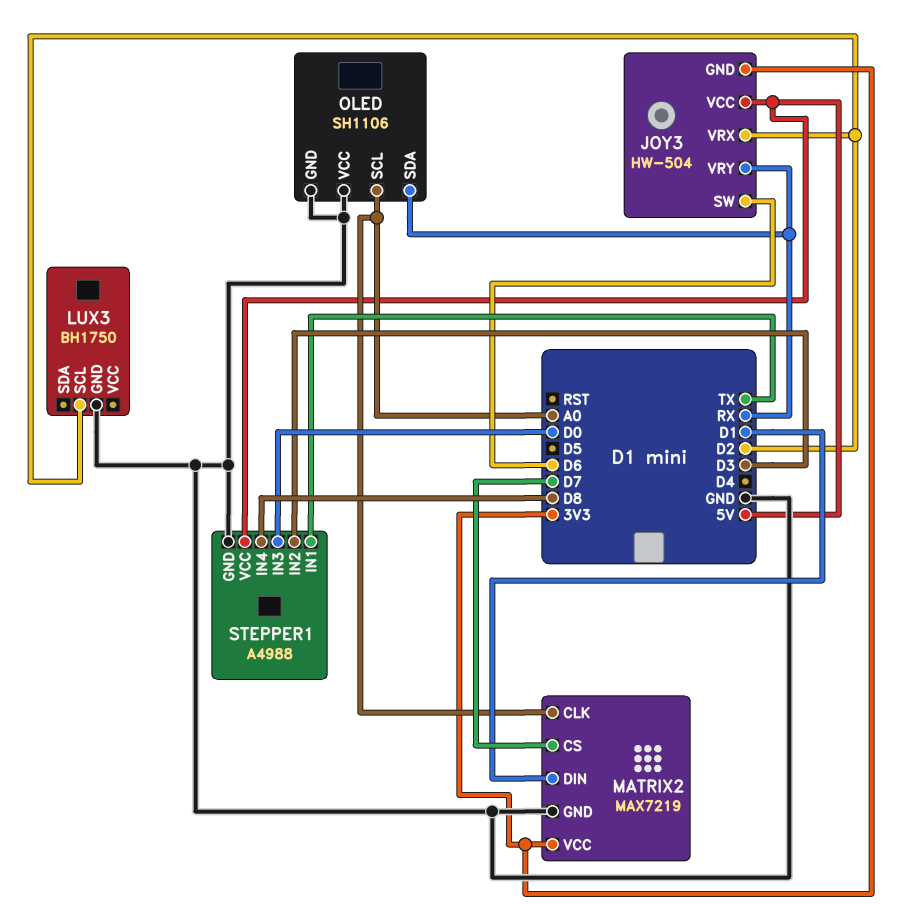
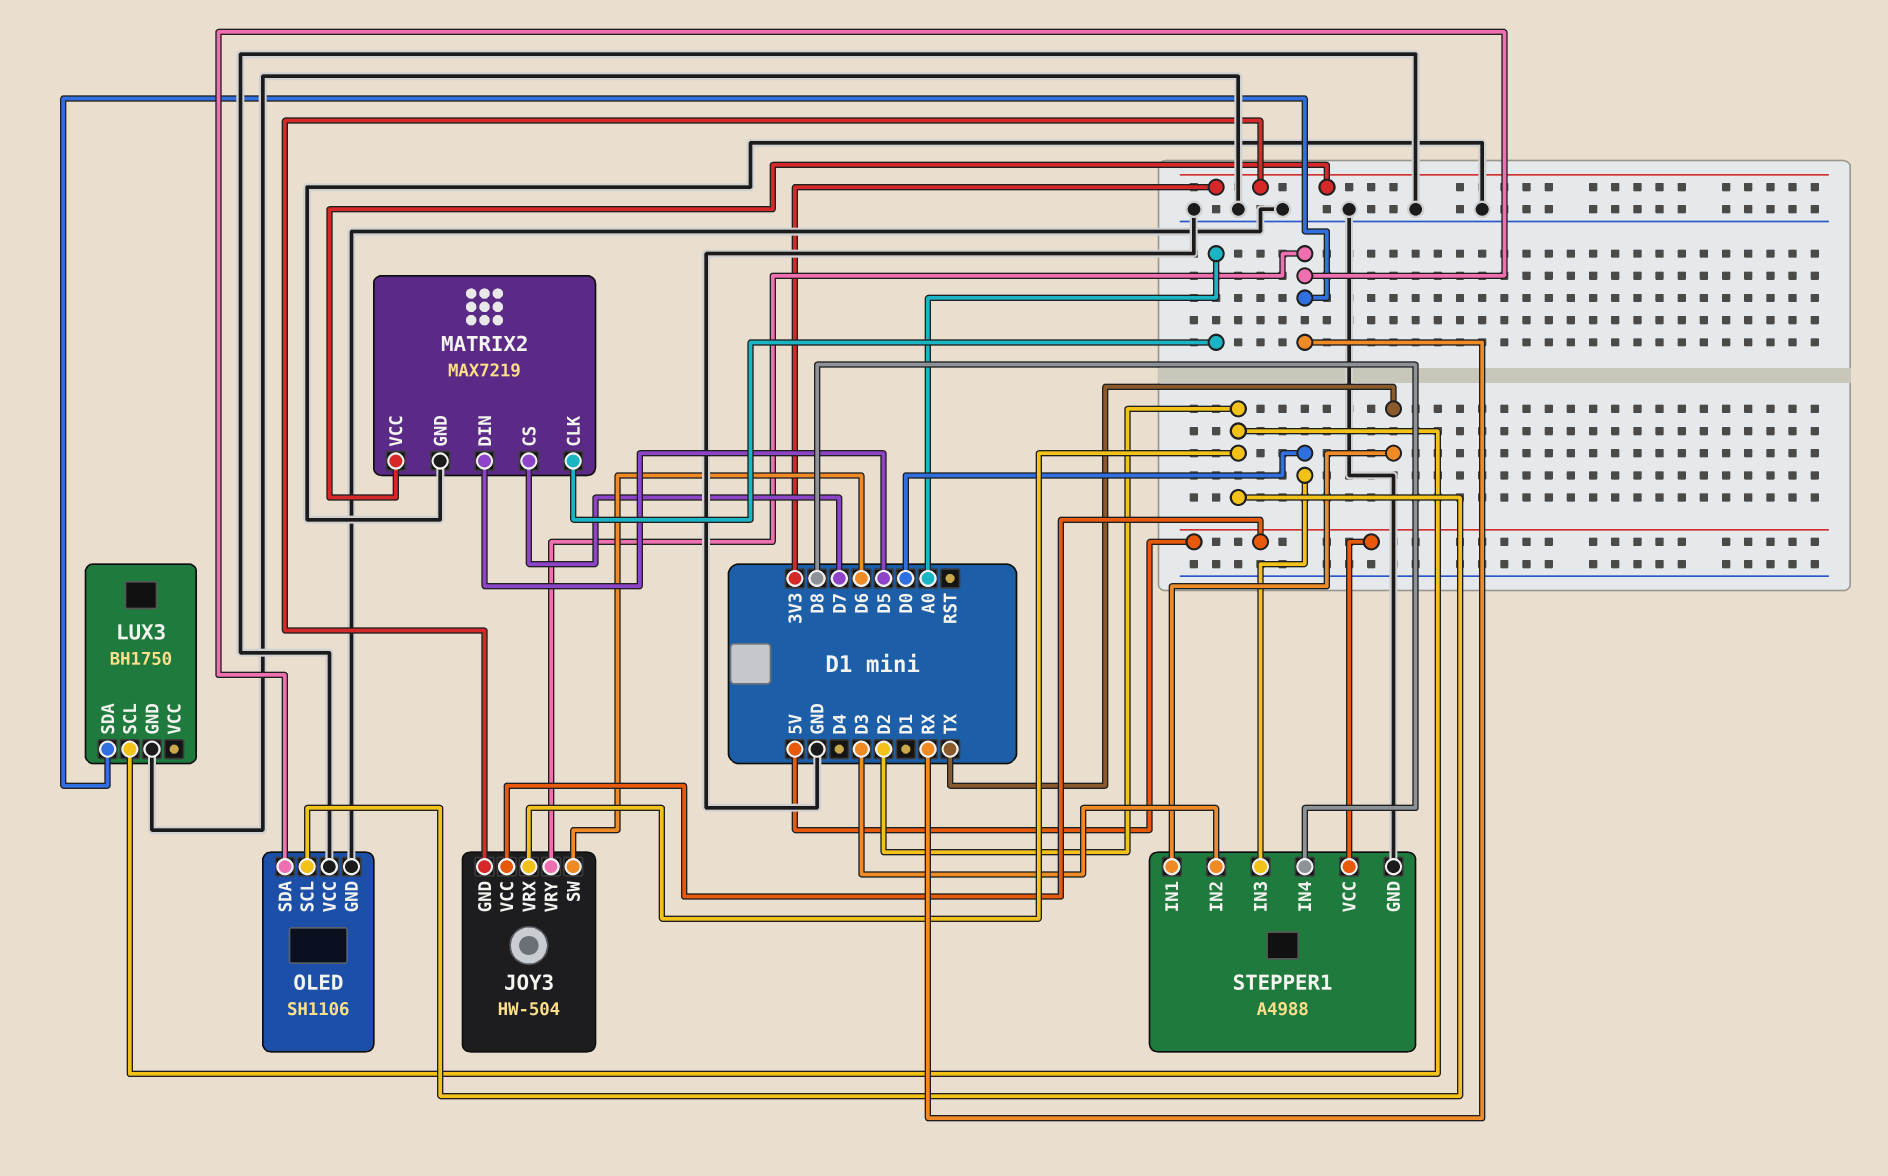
LUX3 pin SDA: none -> RX
MATRIX2 pin DIN: D1 -> D5
OLED pin SCL: A0 -> D2

